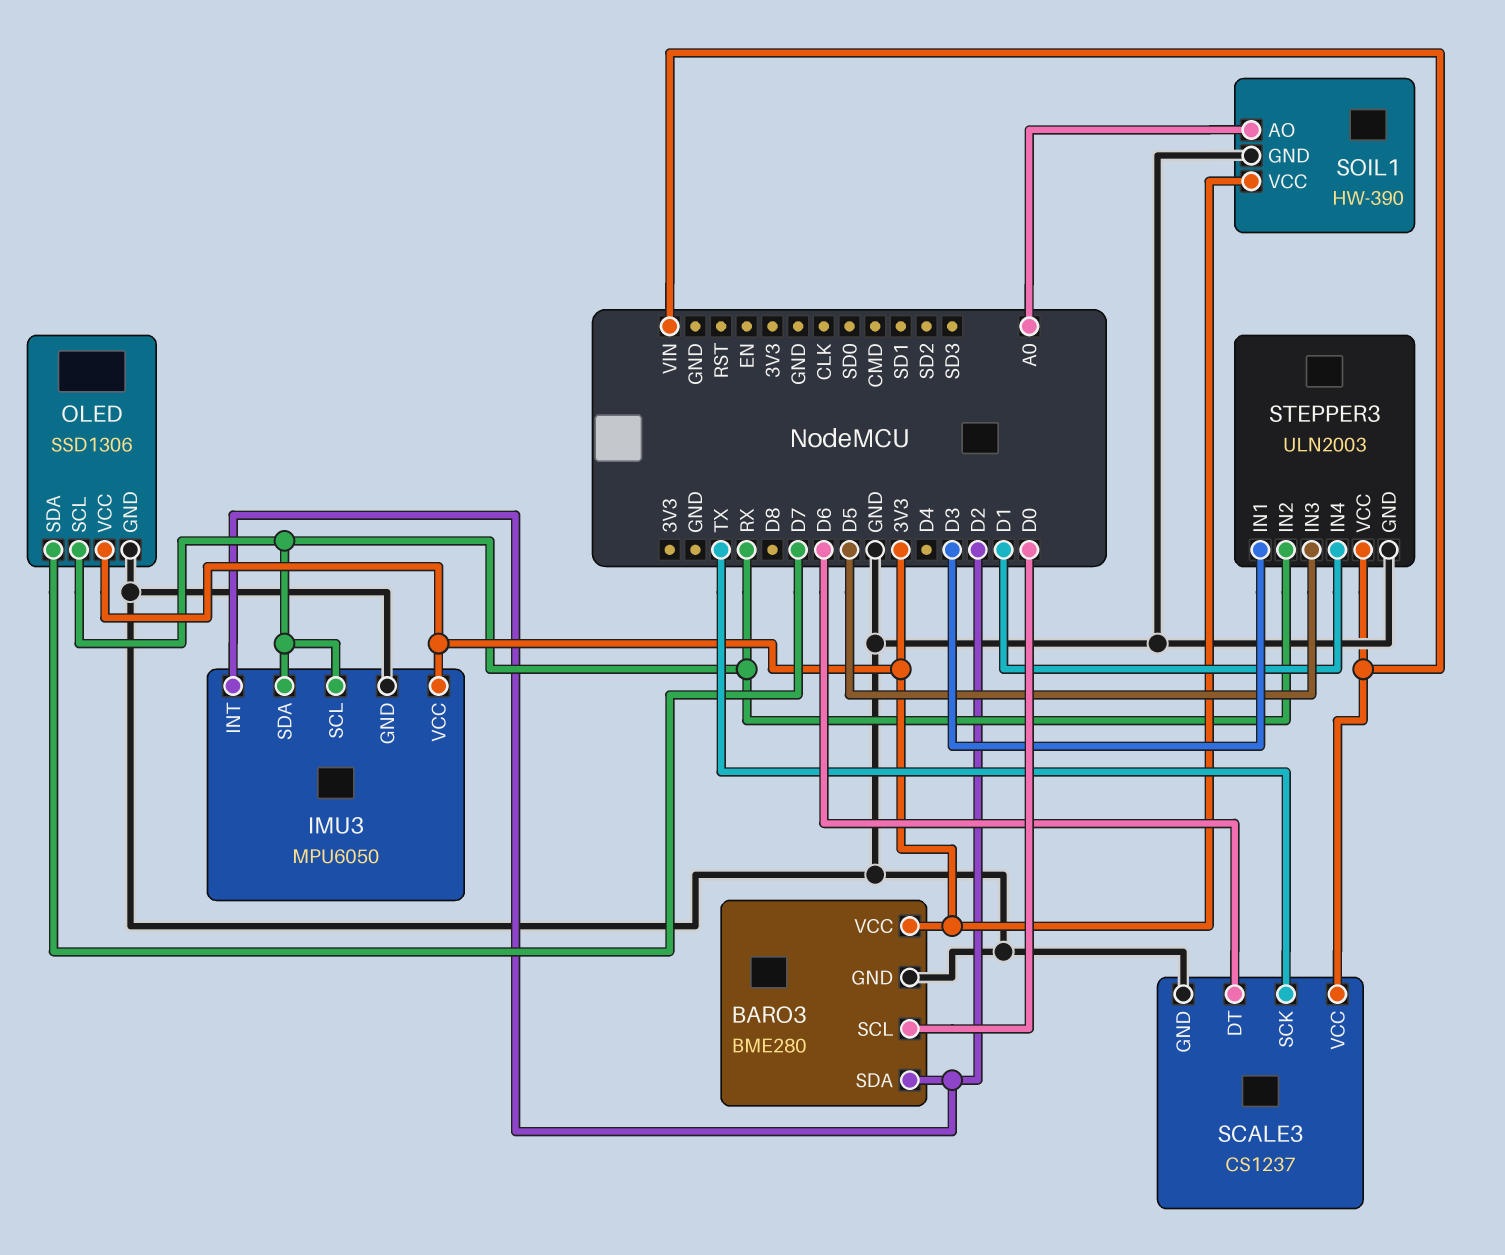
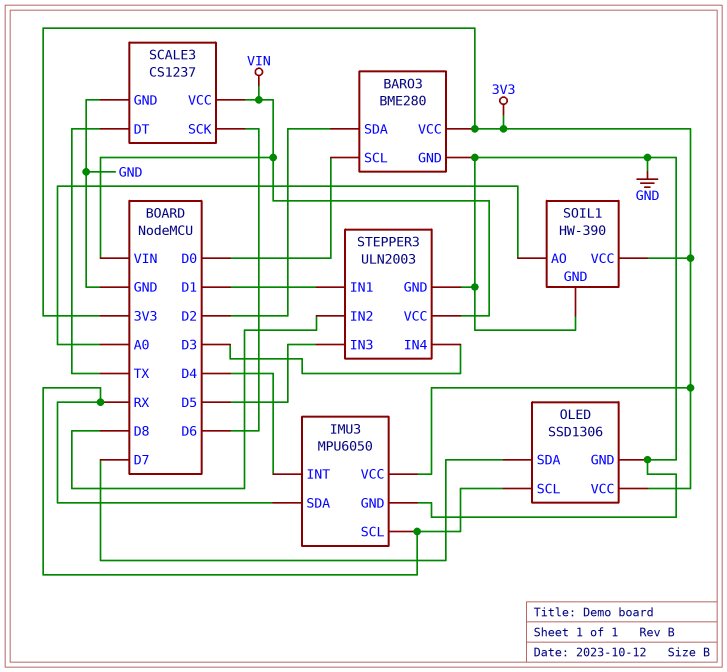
IMU3 pin INT: D2 -> D4
SCALE3 pin DT: D6 -> TX
SCALE3 pin SCK: TX -> D6
STEPPER3 pin IN1: D3 -> D1
STEPPER3 pin IN2: RX -> D8
STEPPER3 pin IN4: D1 -> D3

